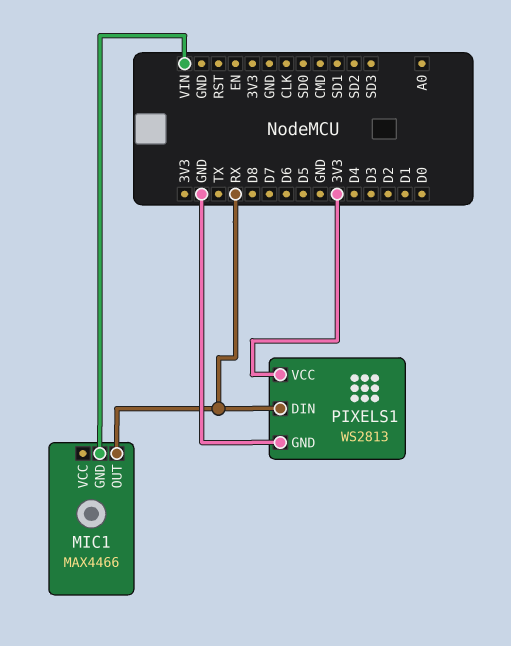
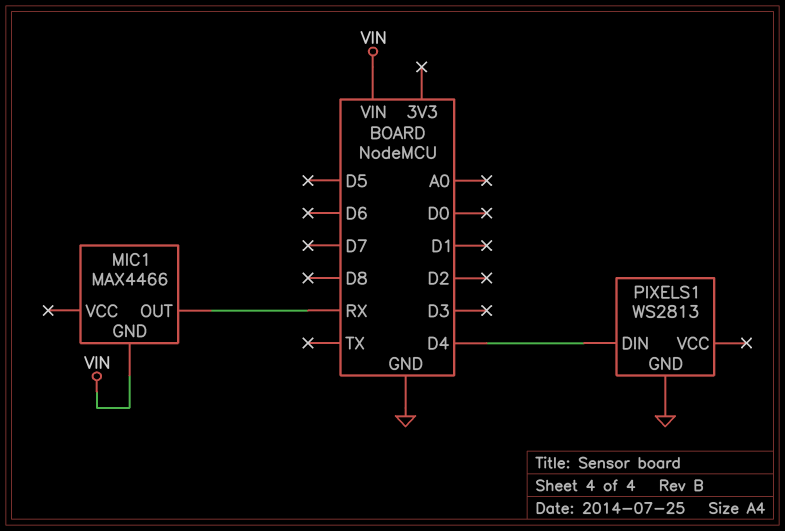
PIXELS1 pin DIN: RX -> D4
PIXELS1 pin VCC: 3V3 -> none

